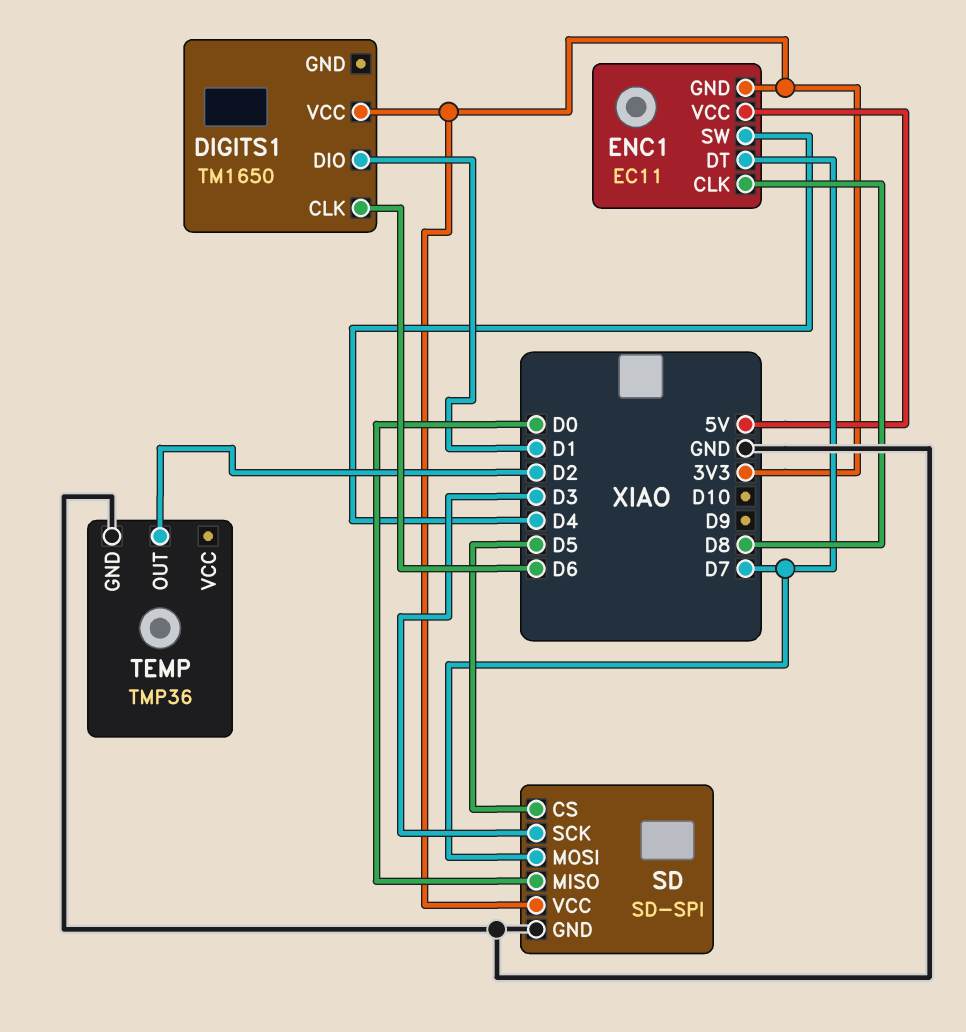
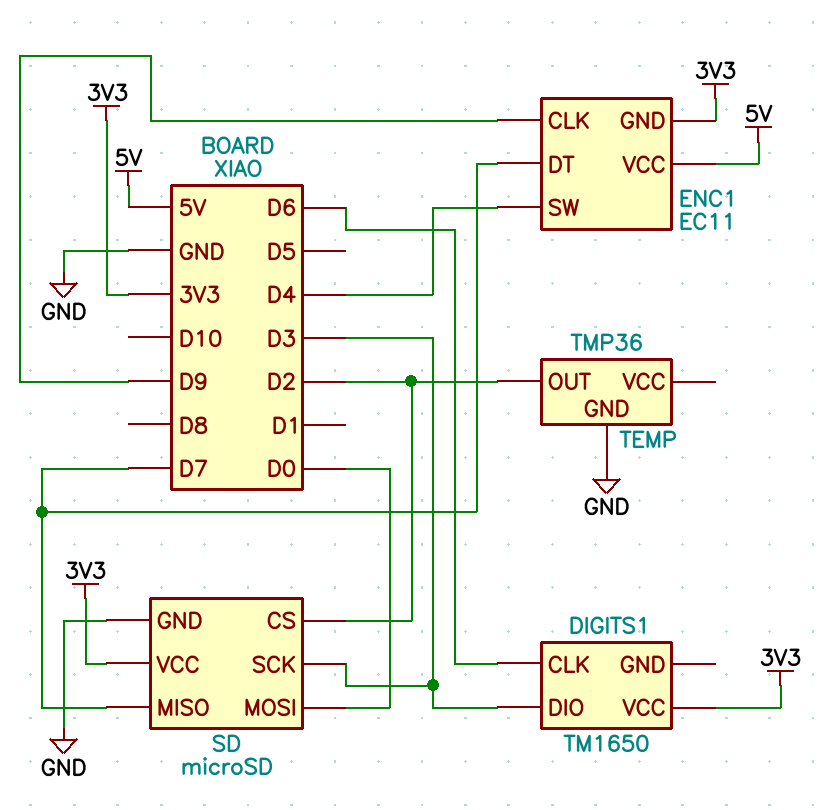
DIGITS1 pin DIO: D1 -> D3
ENC1 pin CLK: D8 -> D9
SD: SD-SPI -> microSD
SD pin CS: D5 -> D2
SD pin MISO: D0 -> D7
SD pin MOSI: D7 -> D0

